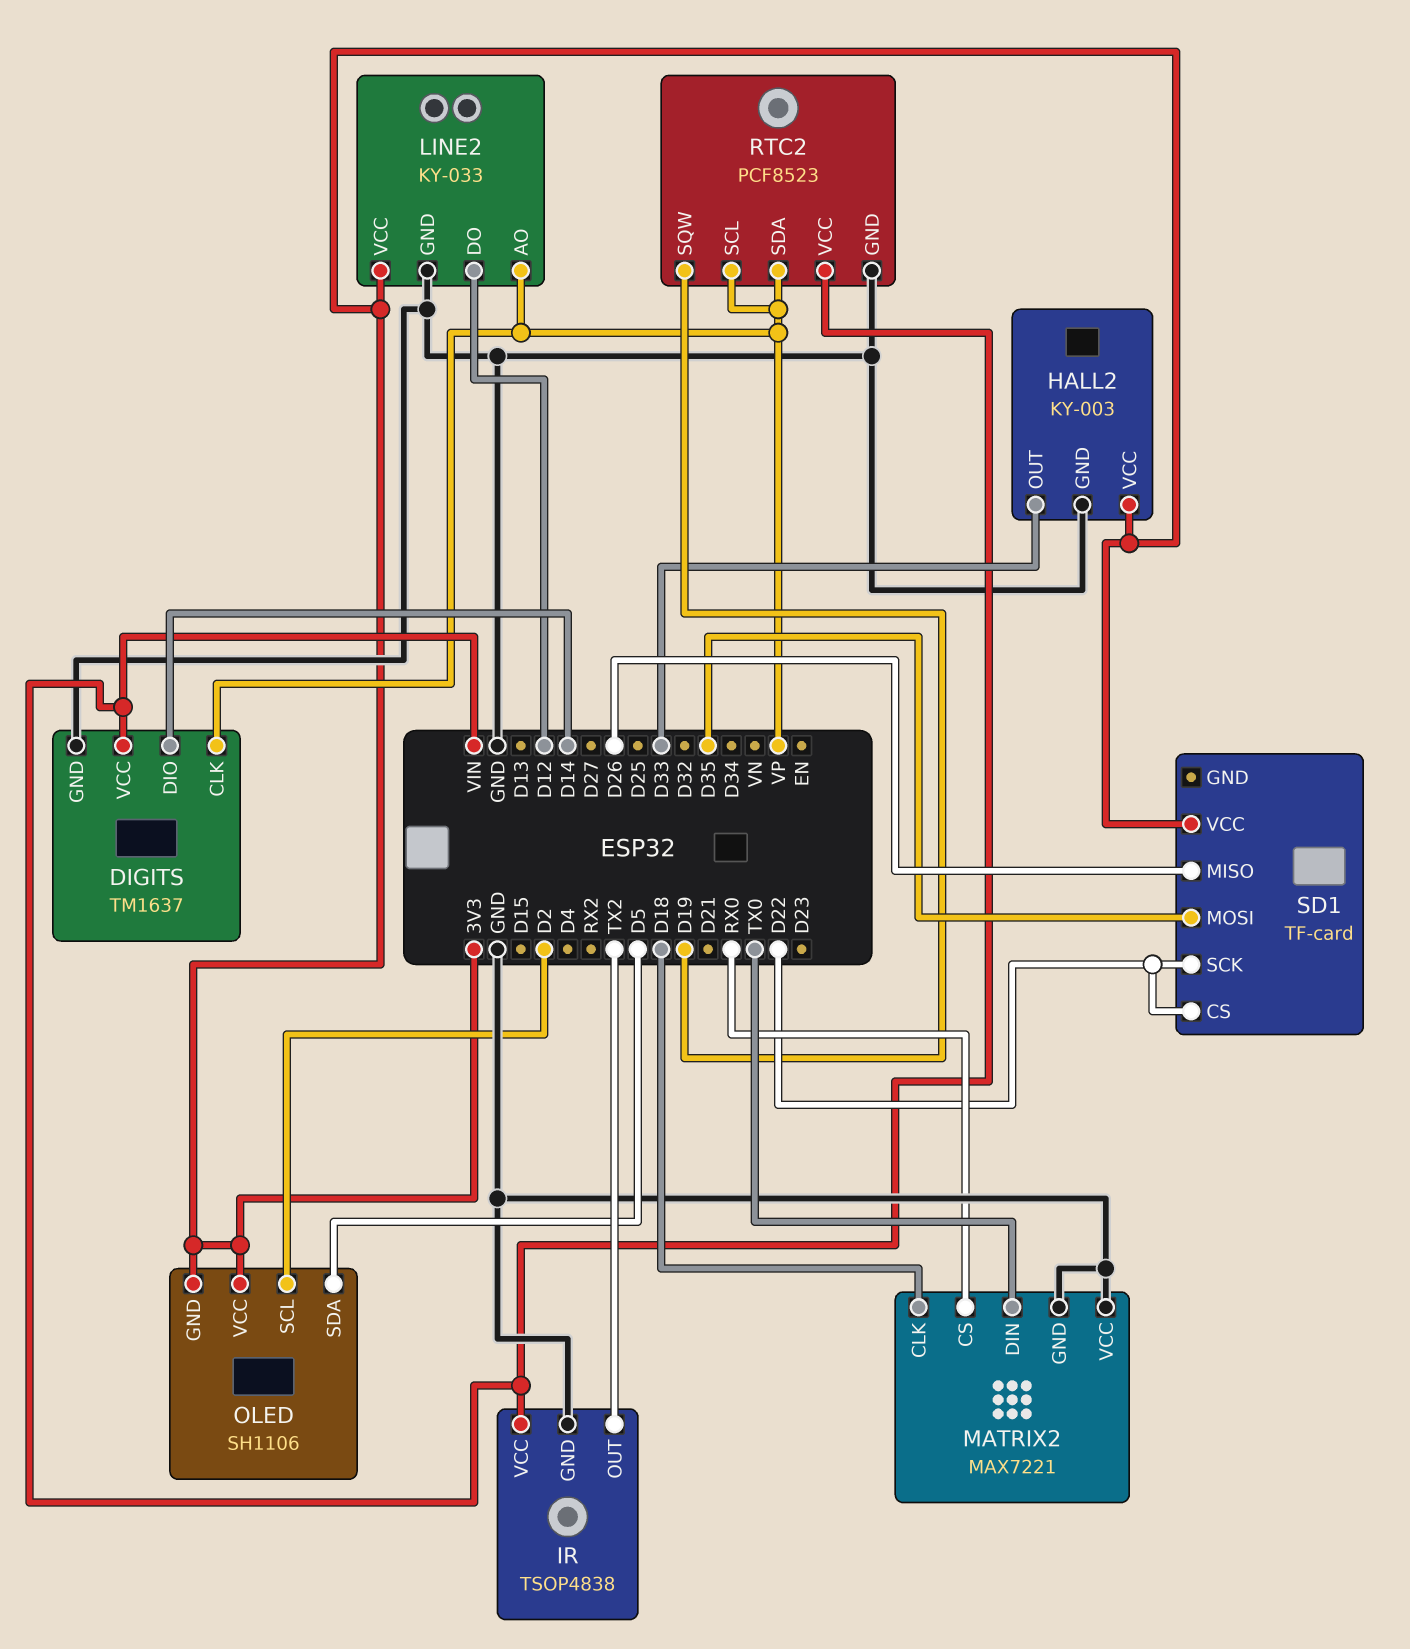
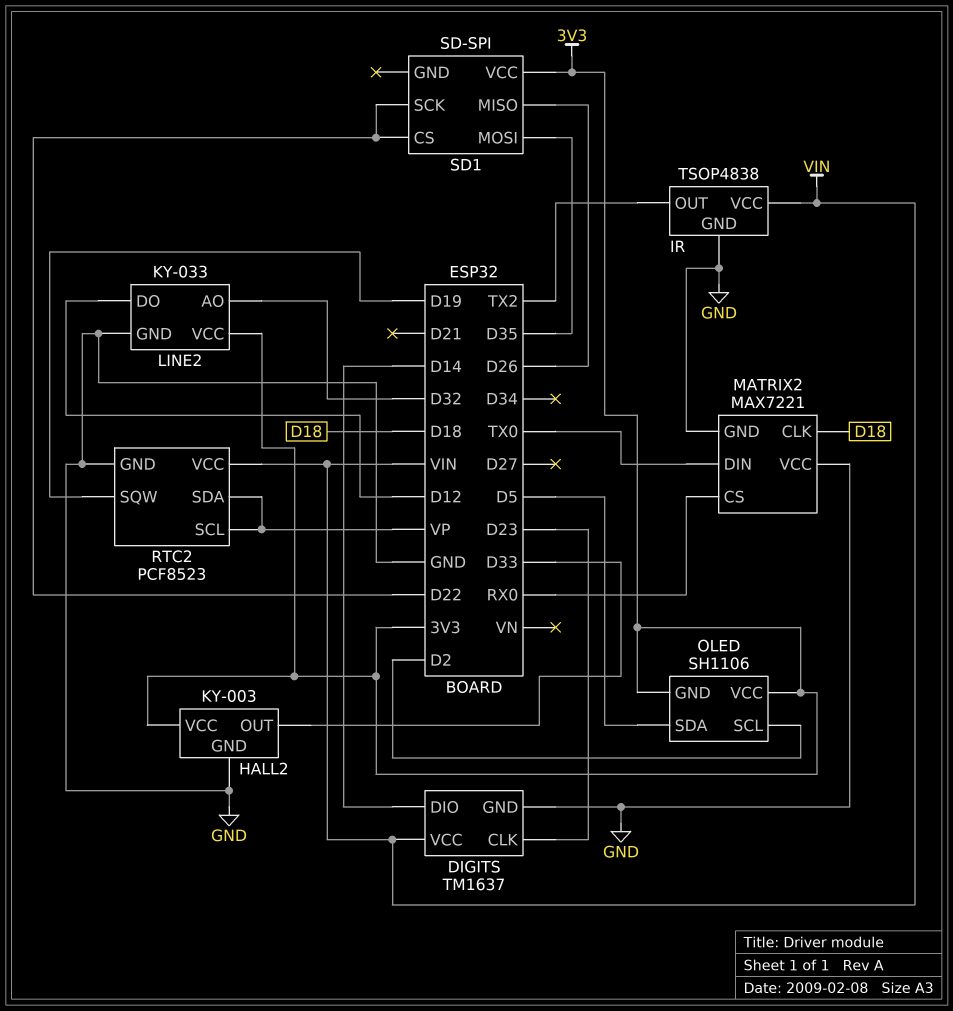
DIGITS pin CLK: VP -> D23
LINE2 pin AO: VP -> D32
SD1: TF-card -> SD-SPI

